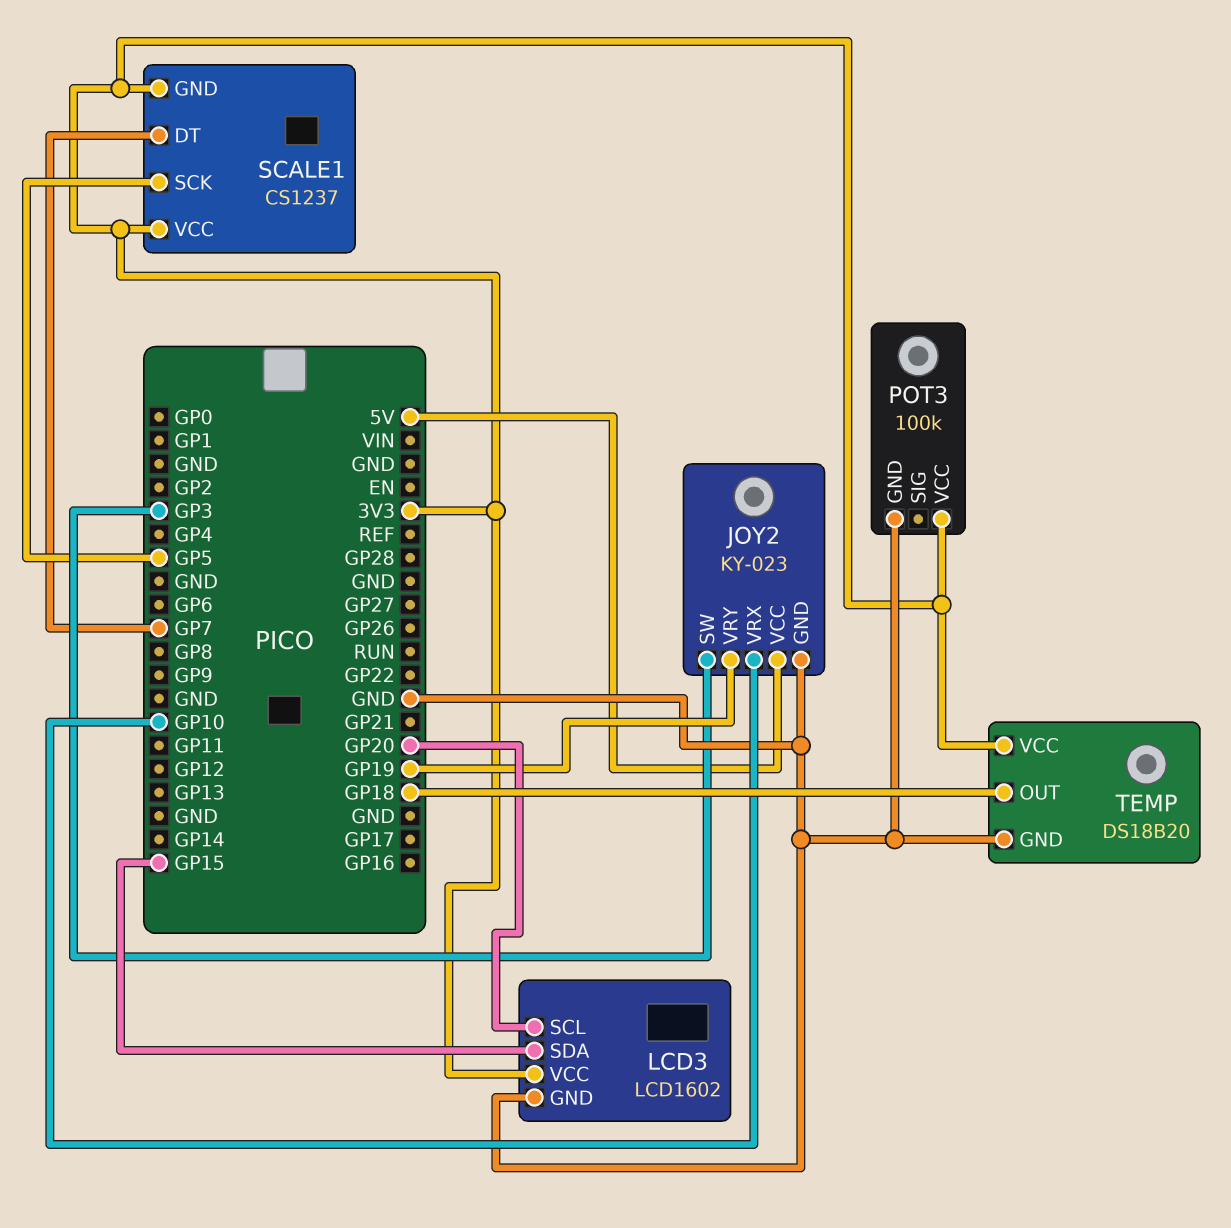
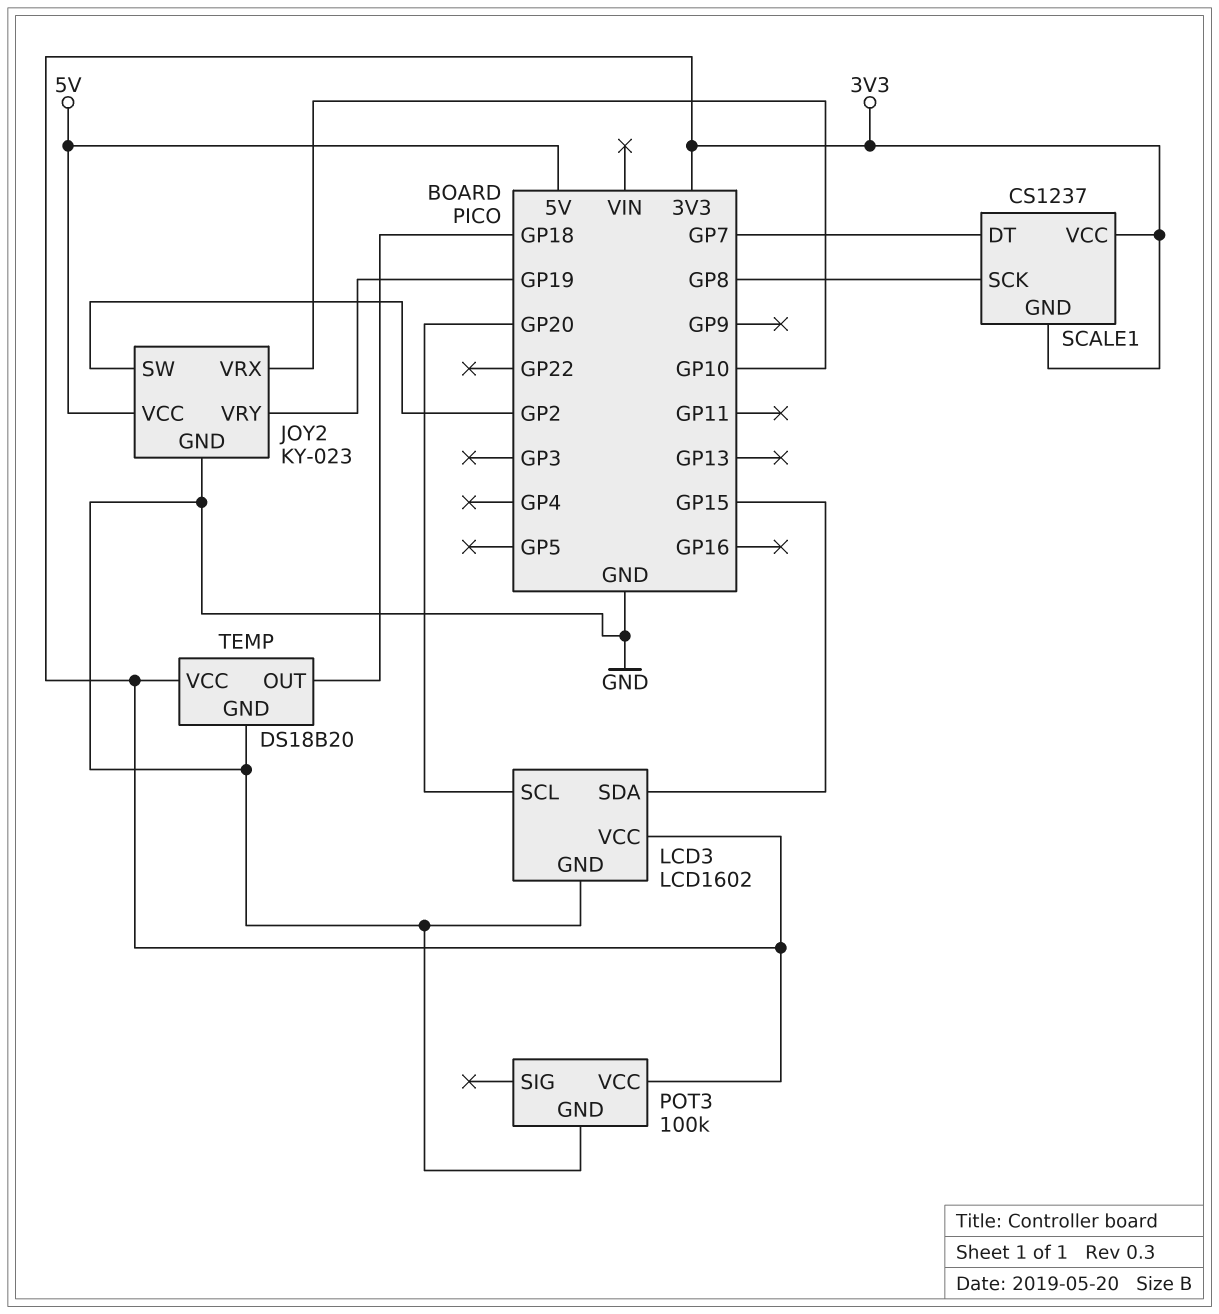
JOY2 pin SW: GP3 -> GP2
SCALE1 pin SCK: GP5 -> GP8

